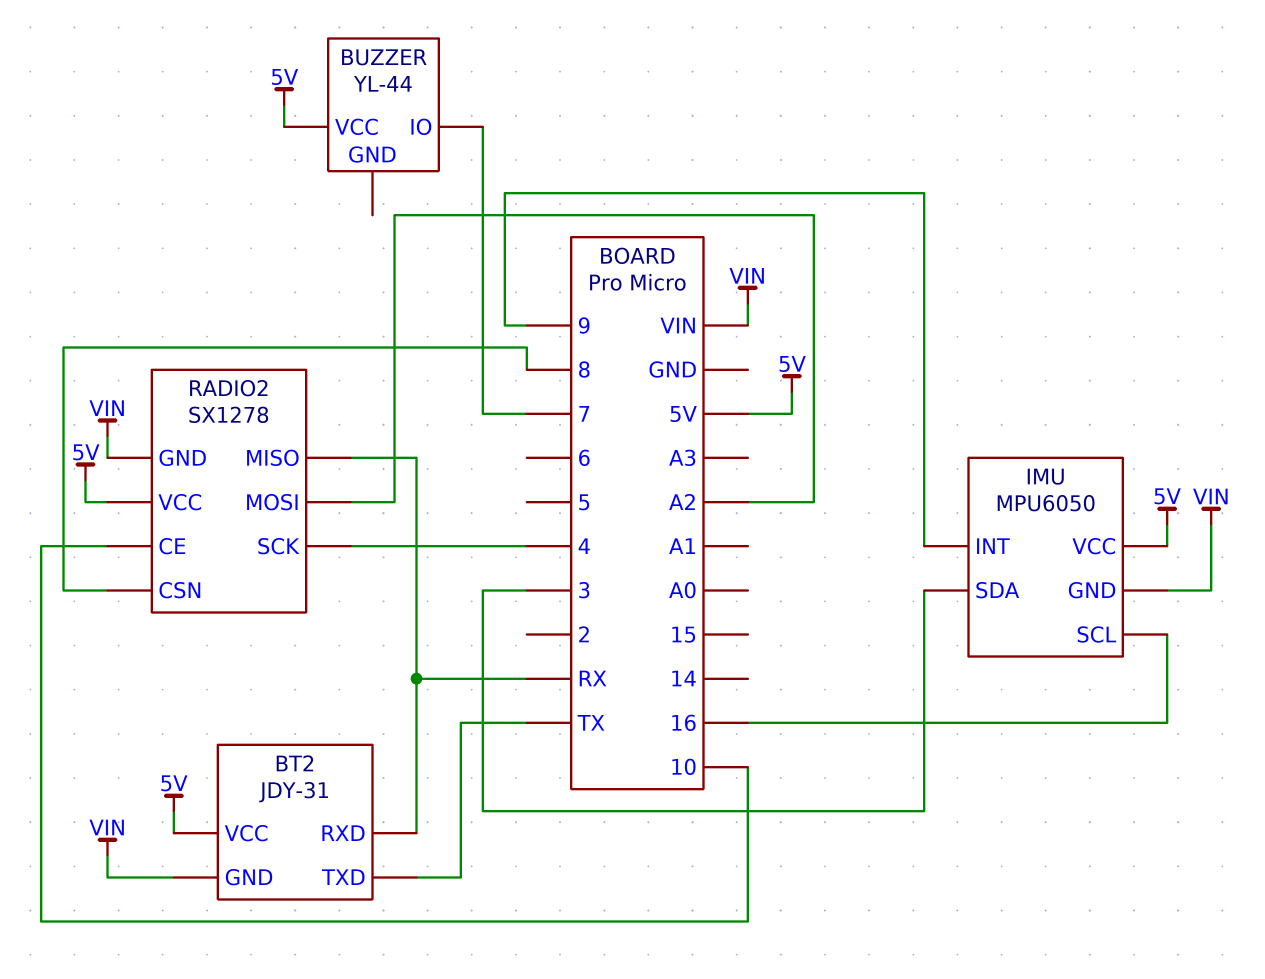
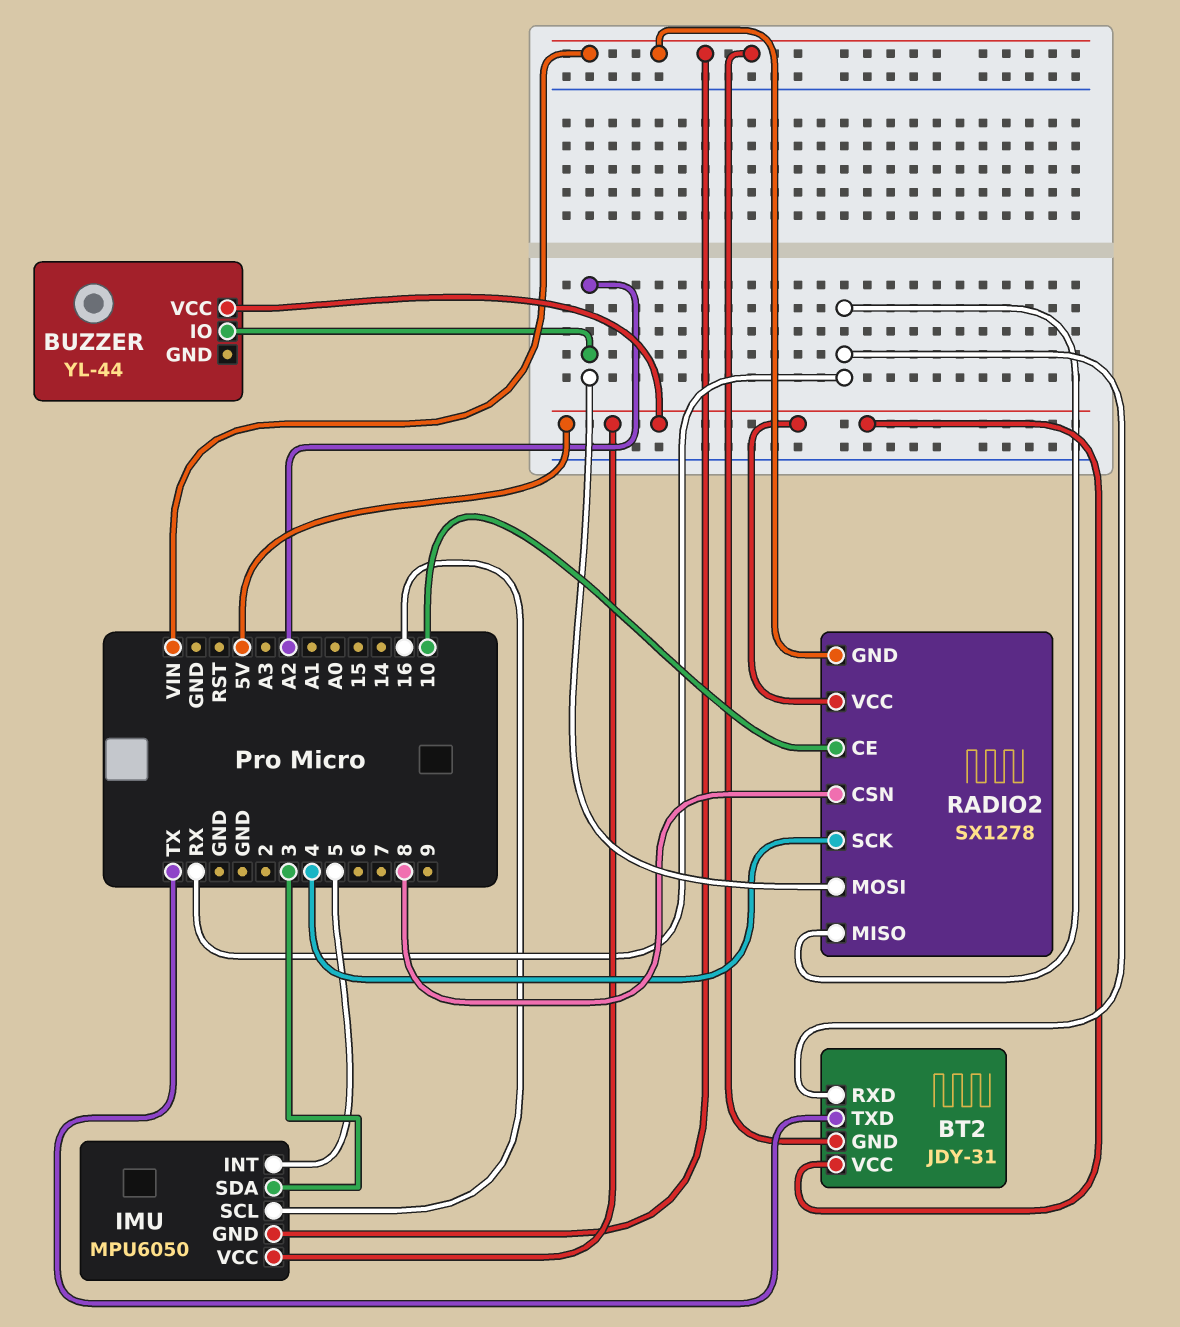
BUZZER pin IO: 7 -> A2
IMU pin INT: 9 -> 5

